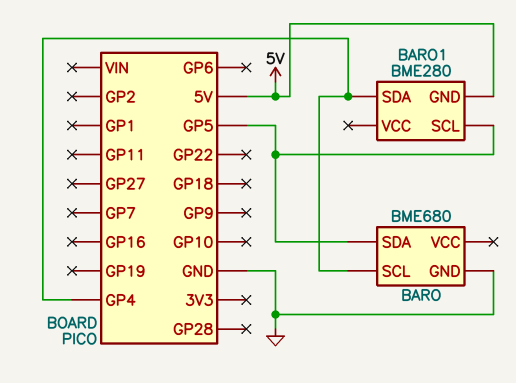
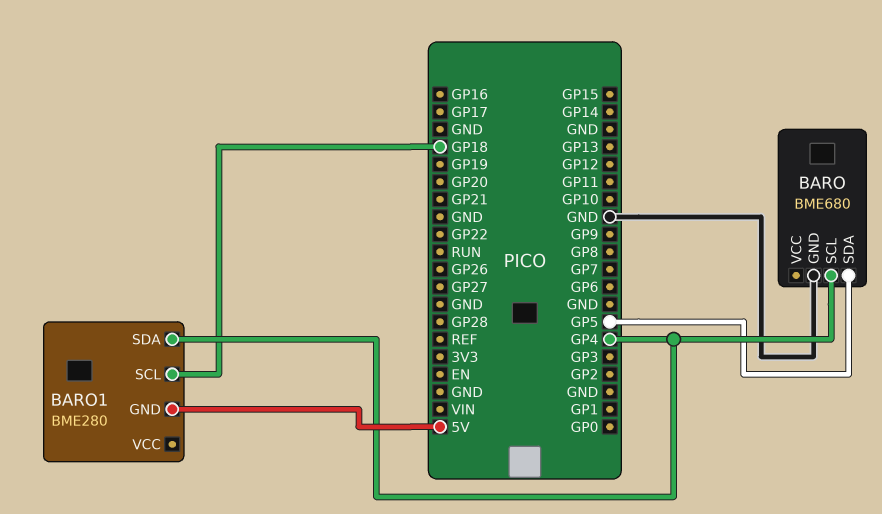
BARO1 pin SCL: GP5 -> GP18

